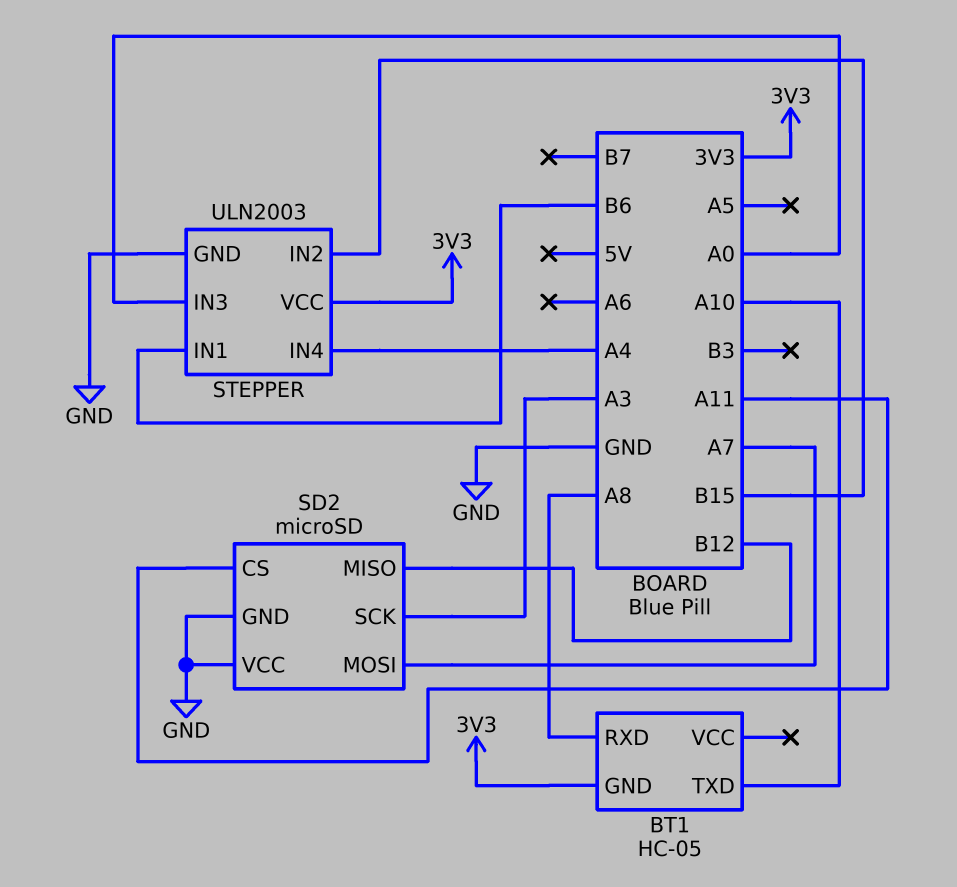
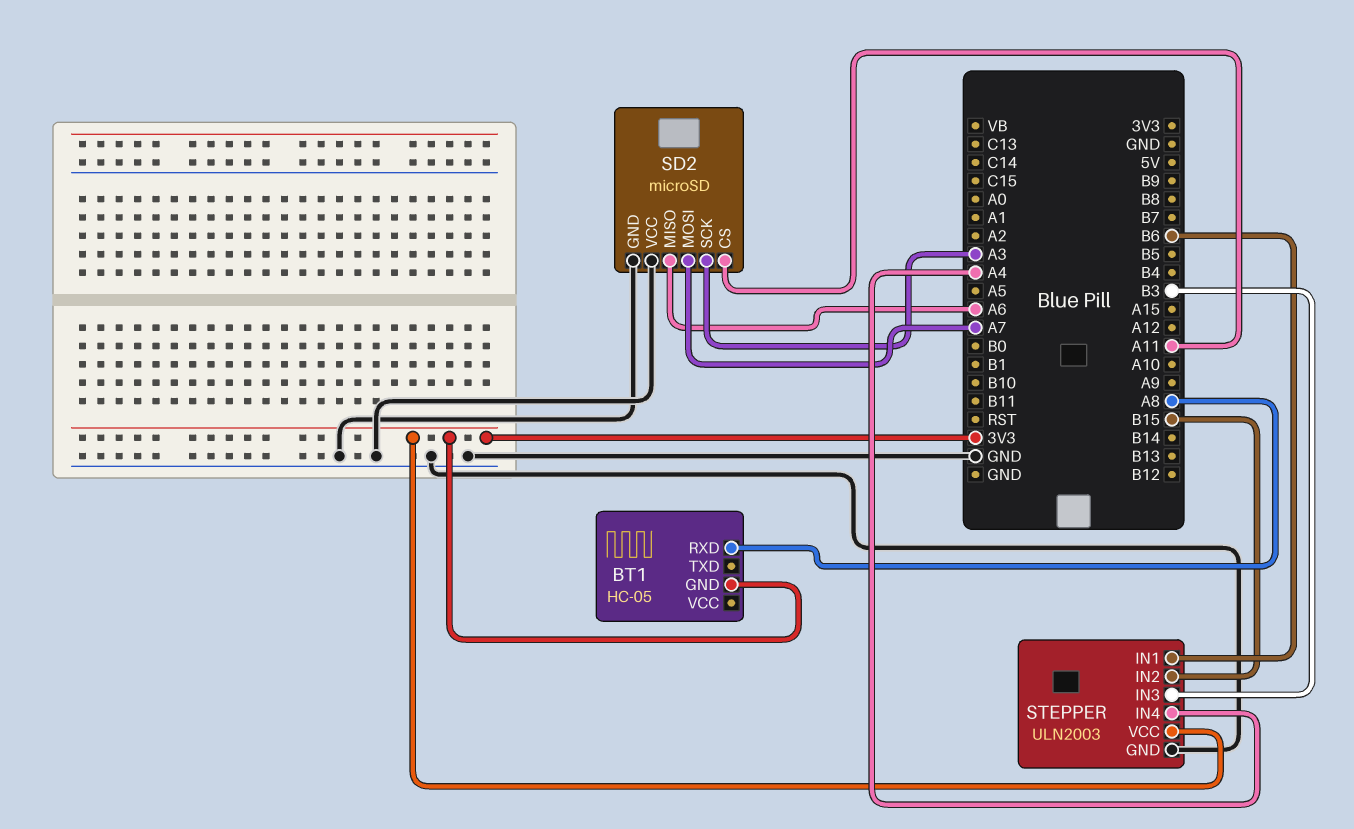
BT1 pin TXD: A10 -> none
SD2 pin MISO: B12 -> A6
STEPPER pin IN3: A0 -> B3

